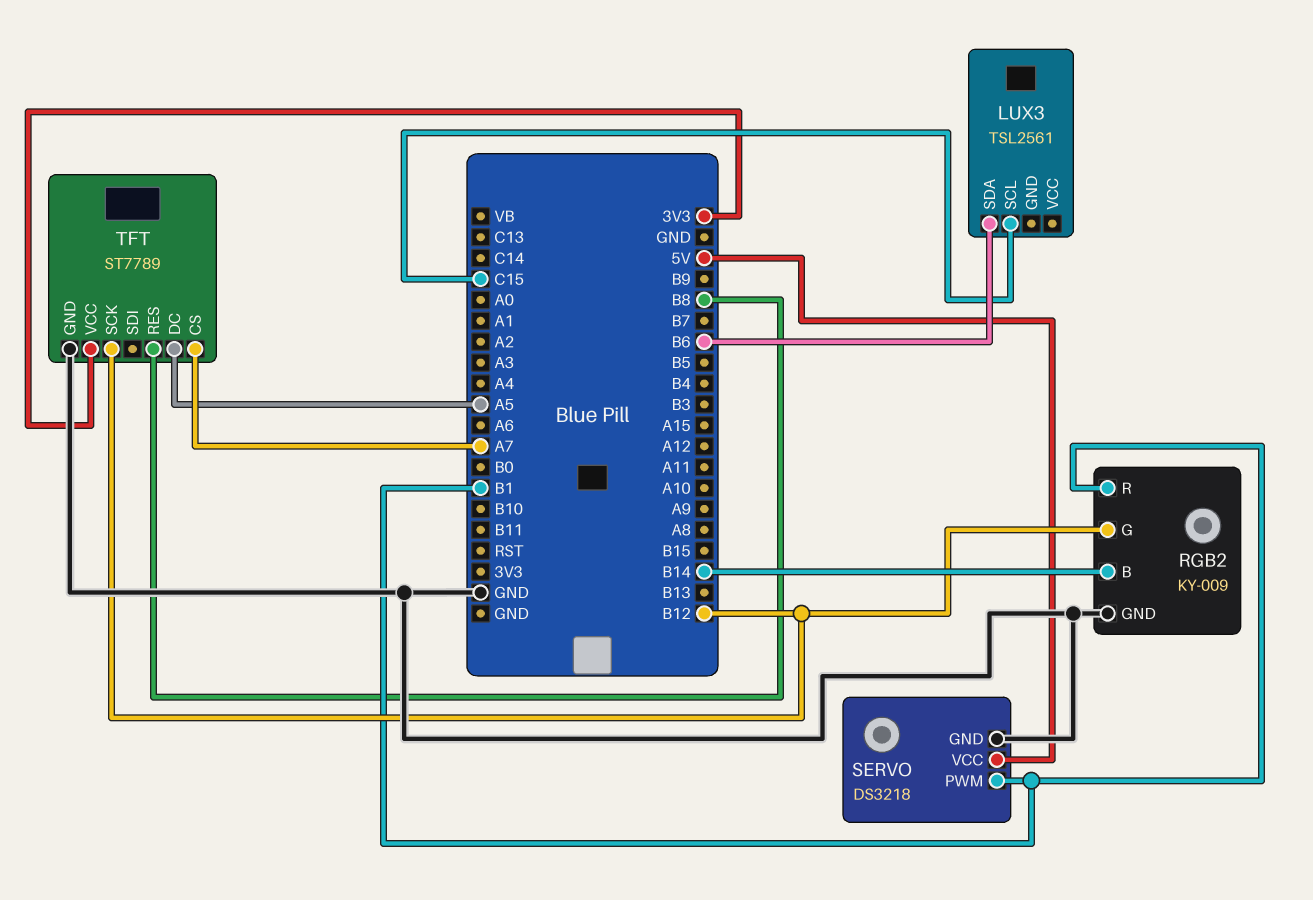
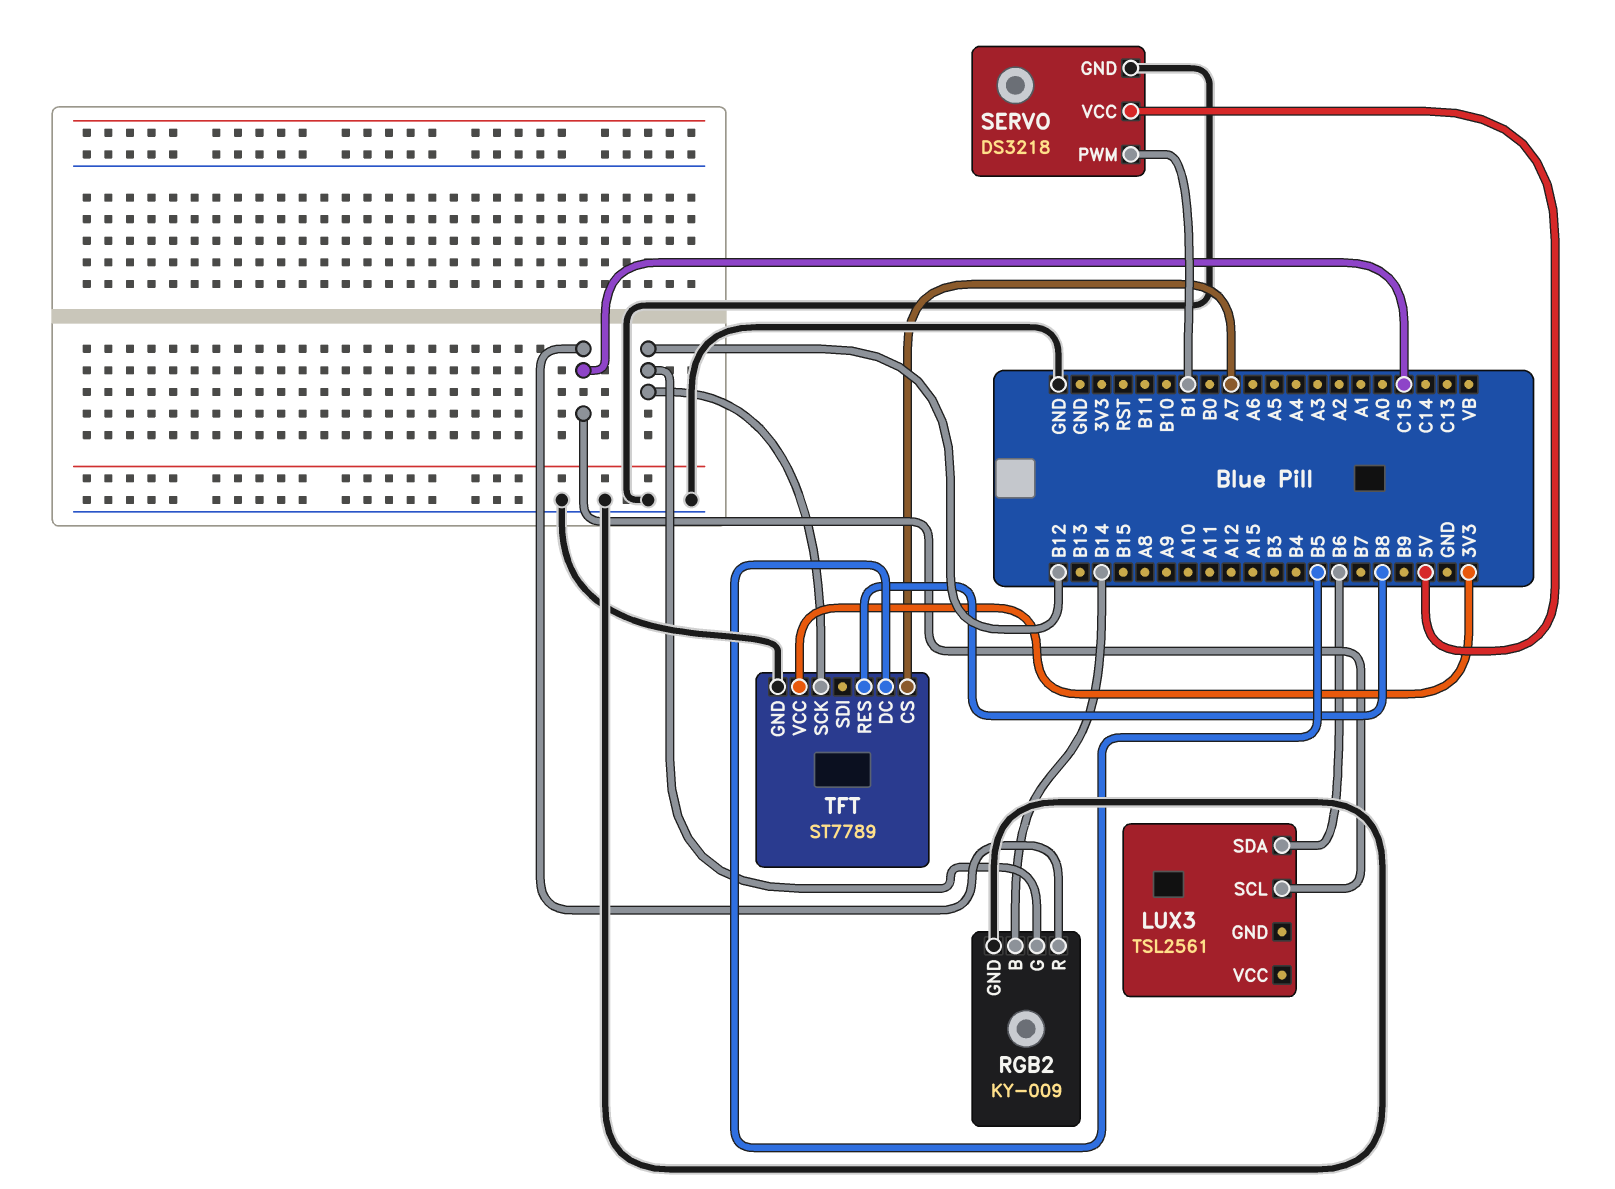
RGB2 pin R: B1 -> C15
TFT pin DC: A5 -> B5

